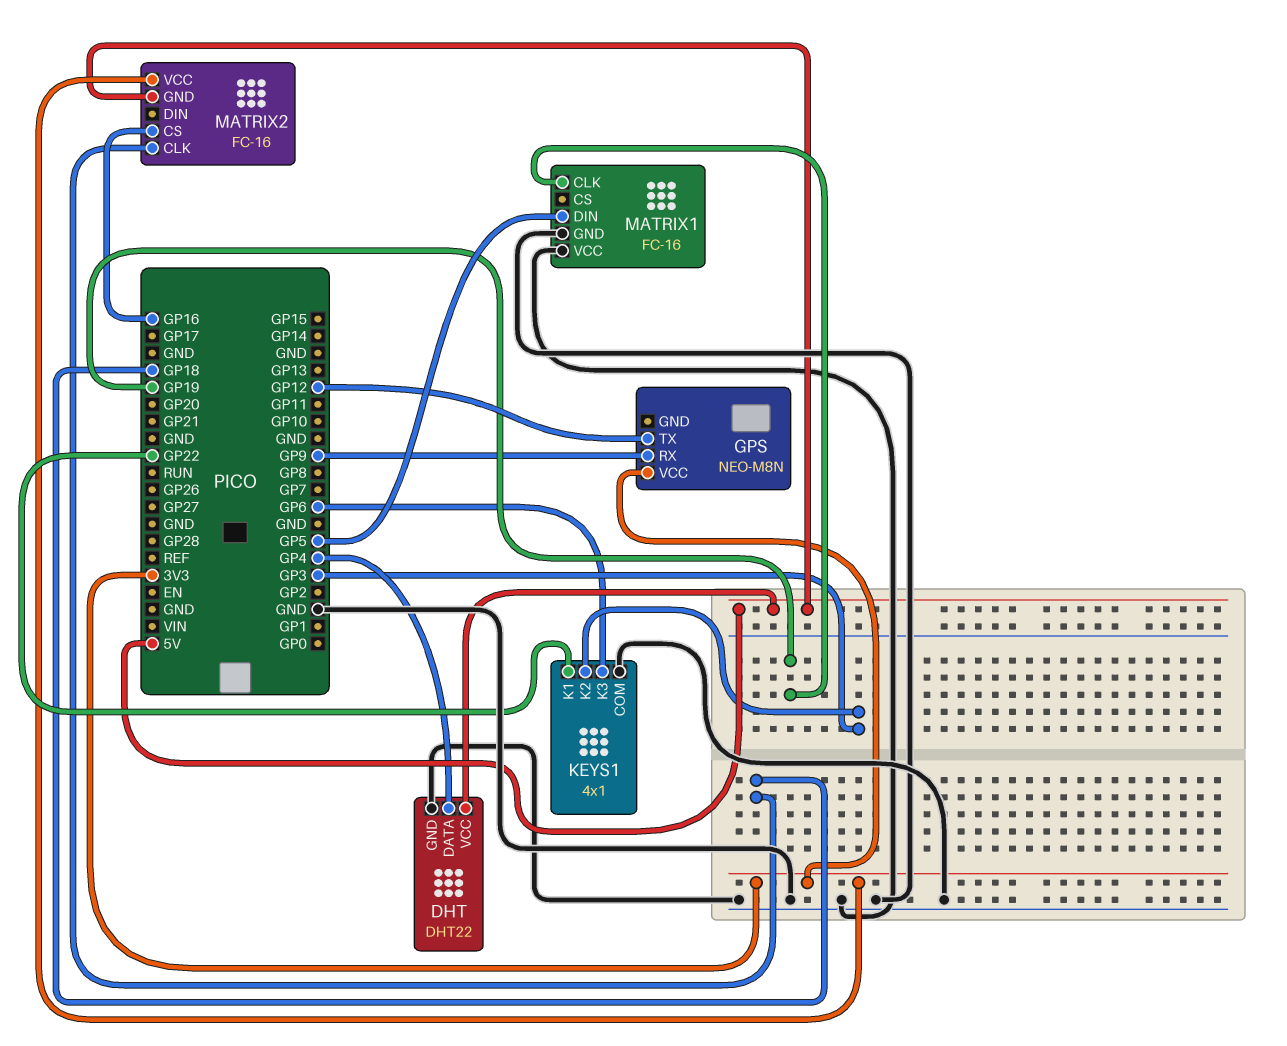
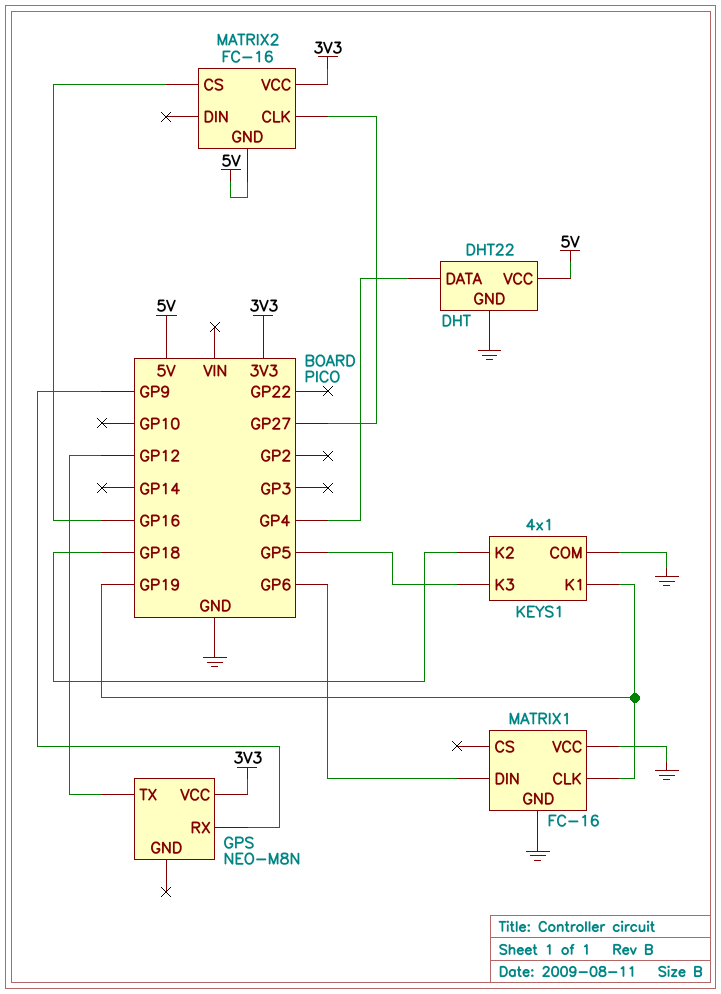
KEYS1 pin K1: GP22 -> GP19
KEYS1 pin K2: GP3 -> GP18
KEYS1 pin K3: GP6 -> GP5
MATRIX1 pin DIN: GP5 -> GP6
MATRIX2 pin CLK: GP18 -> GP27

